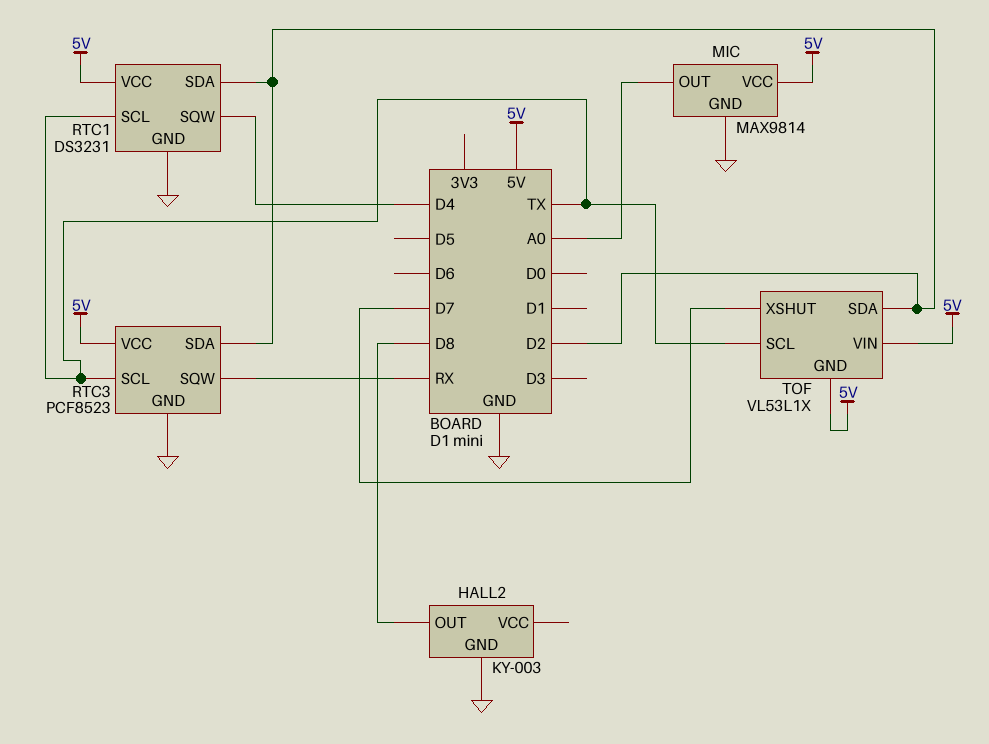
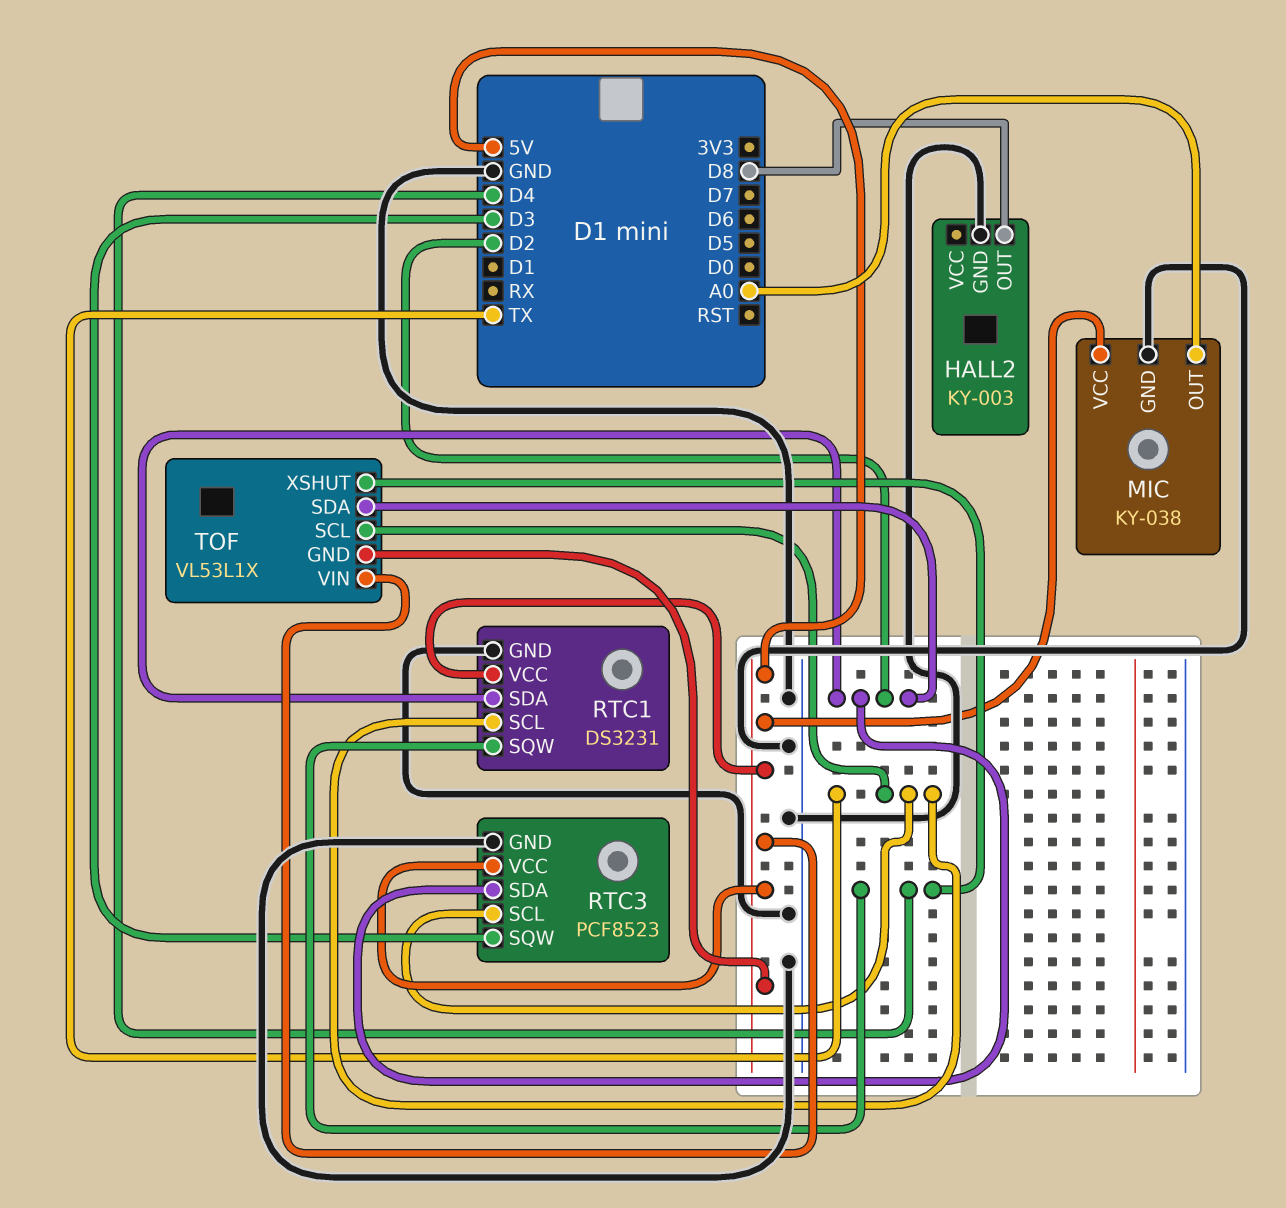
MIC: MAX9814 -> KY-038
RTC3 pin SQW: RX -> D3
TOF pin XSHUT: D7 -> D4

